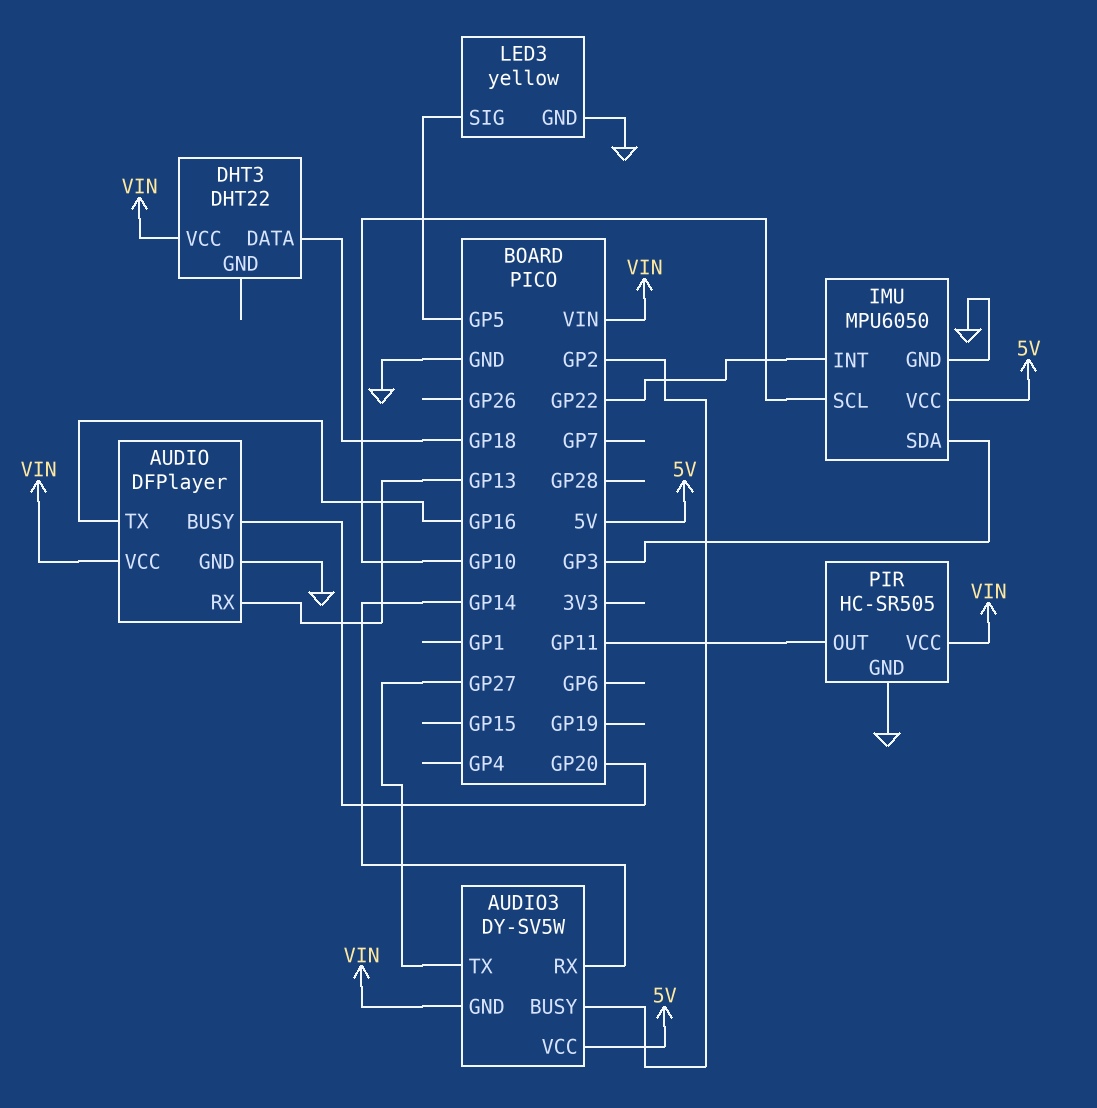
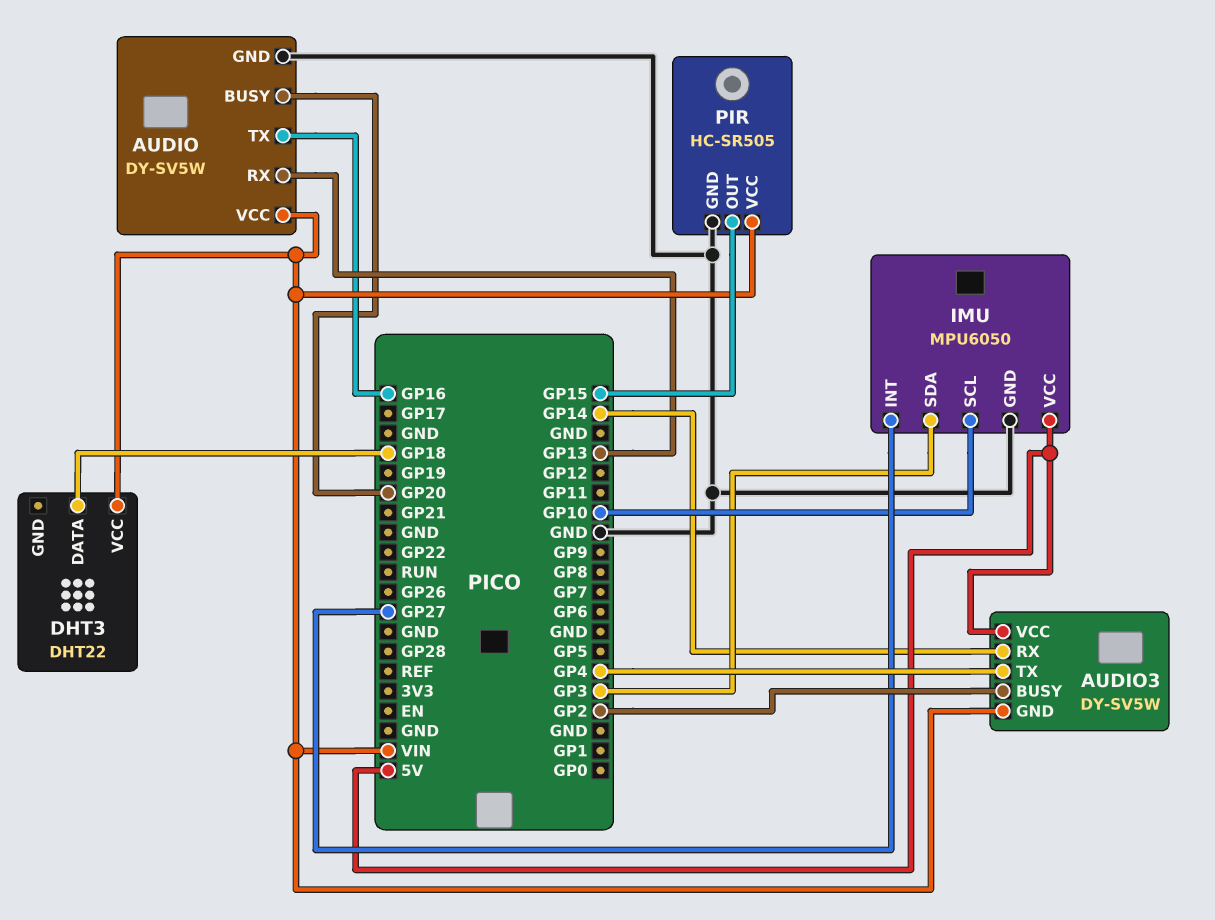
AUDIO: DFPlayer -> DY-SV5W
AUDIO3 pin TX: GP27 -> GP4
IMU pin INT: GP22 -> GP27
LED3: yellow -> none
LED3 pin GND: GND -> none
LED3 pin SIG: GP5 -> none
PIR pin OUT: GP11 -> GP15

